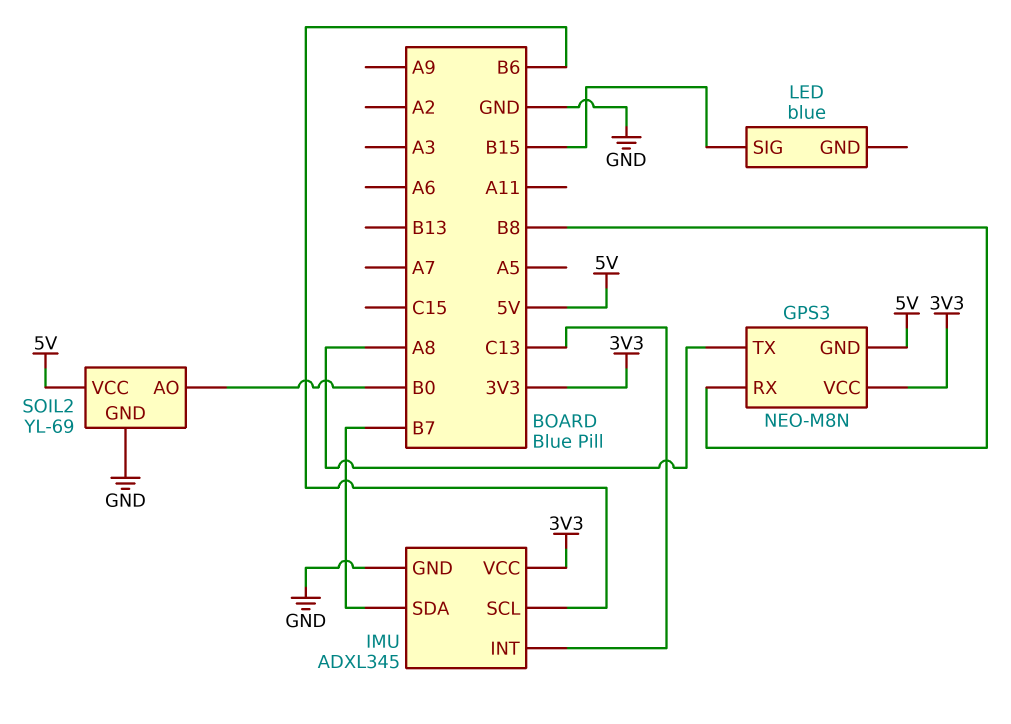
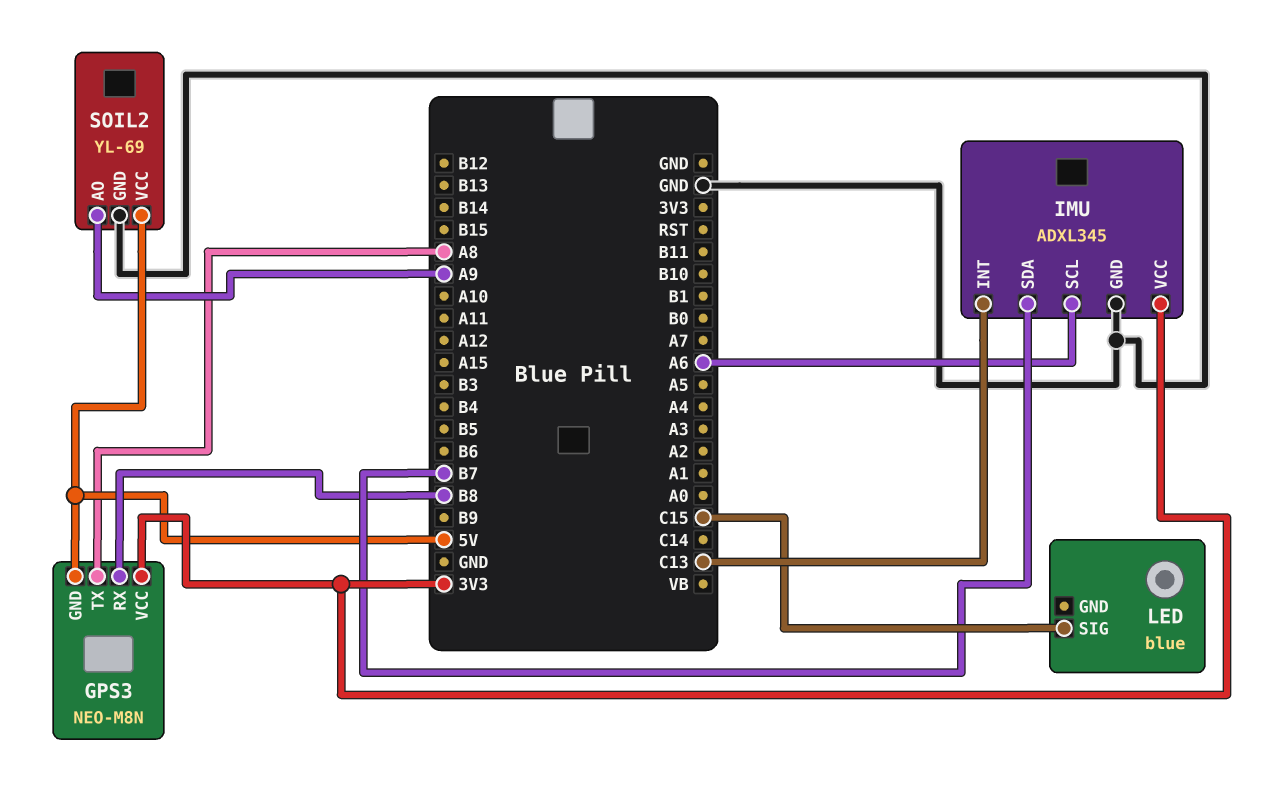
IMU pin SCL: B6 -> A6
LED pin SIG: B15 -> C15
SOIL2 pin AO: B0 -> A9

